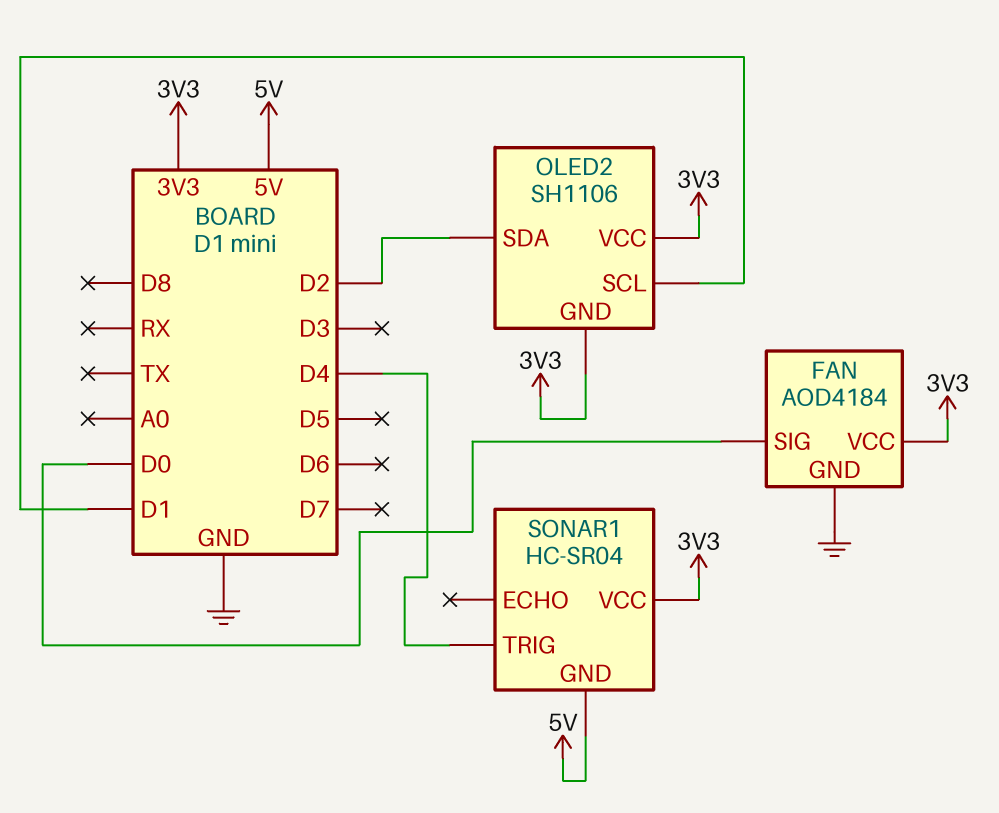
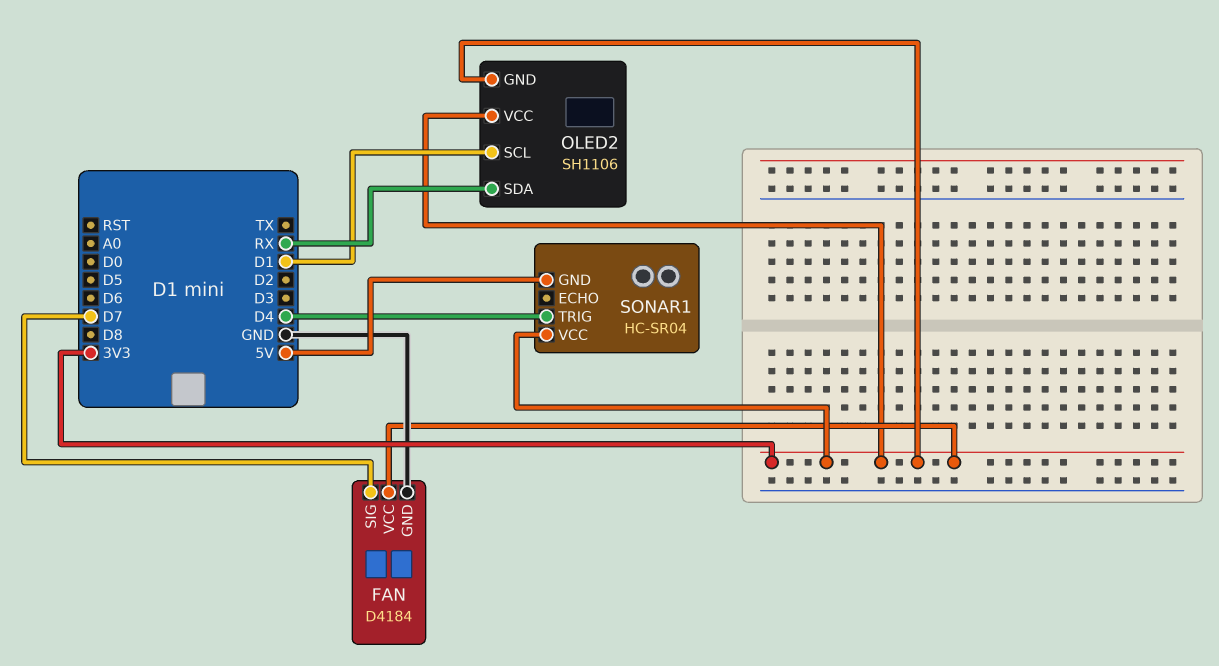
FAN: AOD4184 -> D4184
FAN pin SIG: D0 -> D7
OLED2 pin SDA: D2 -> RX

